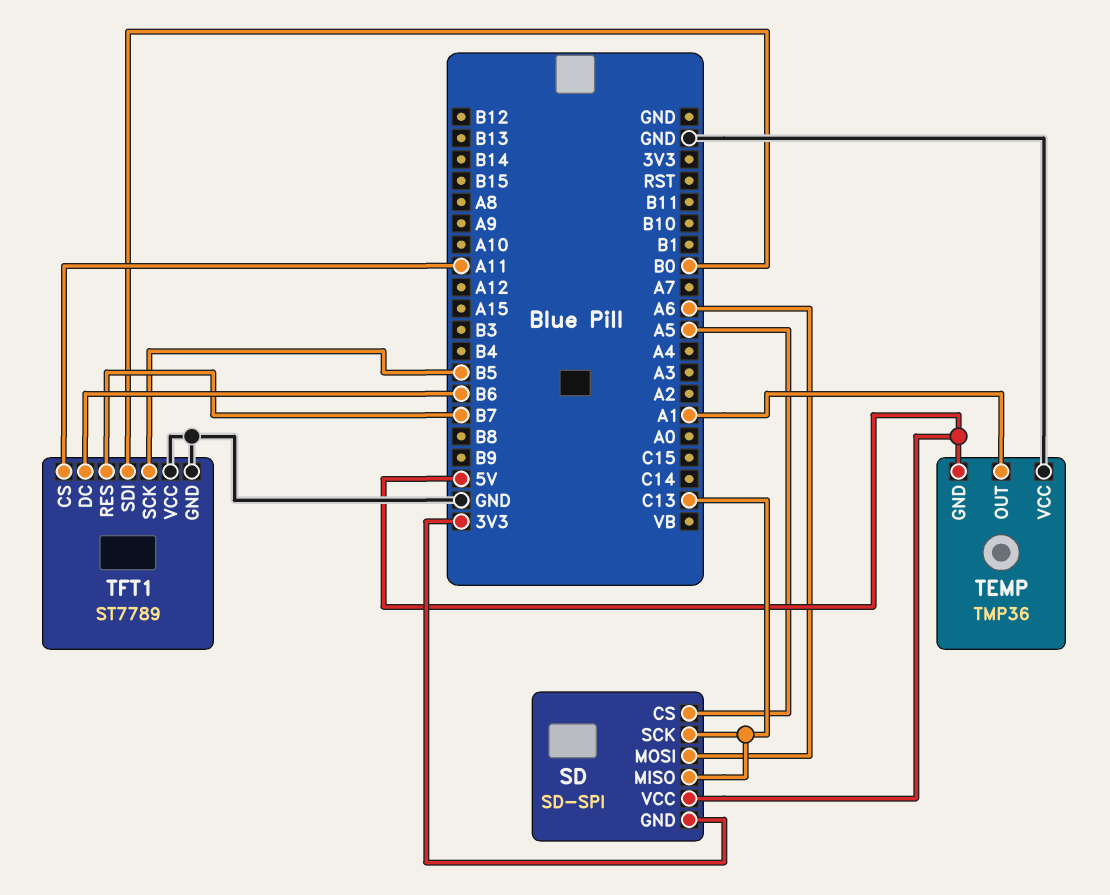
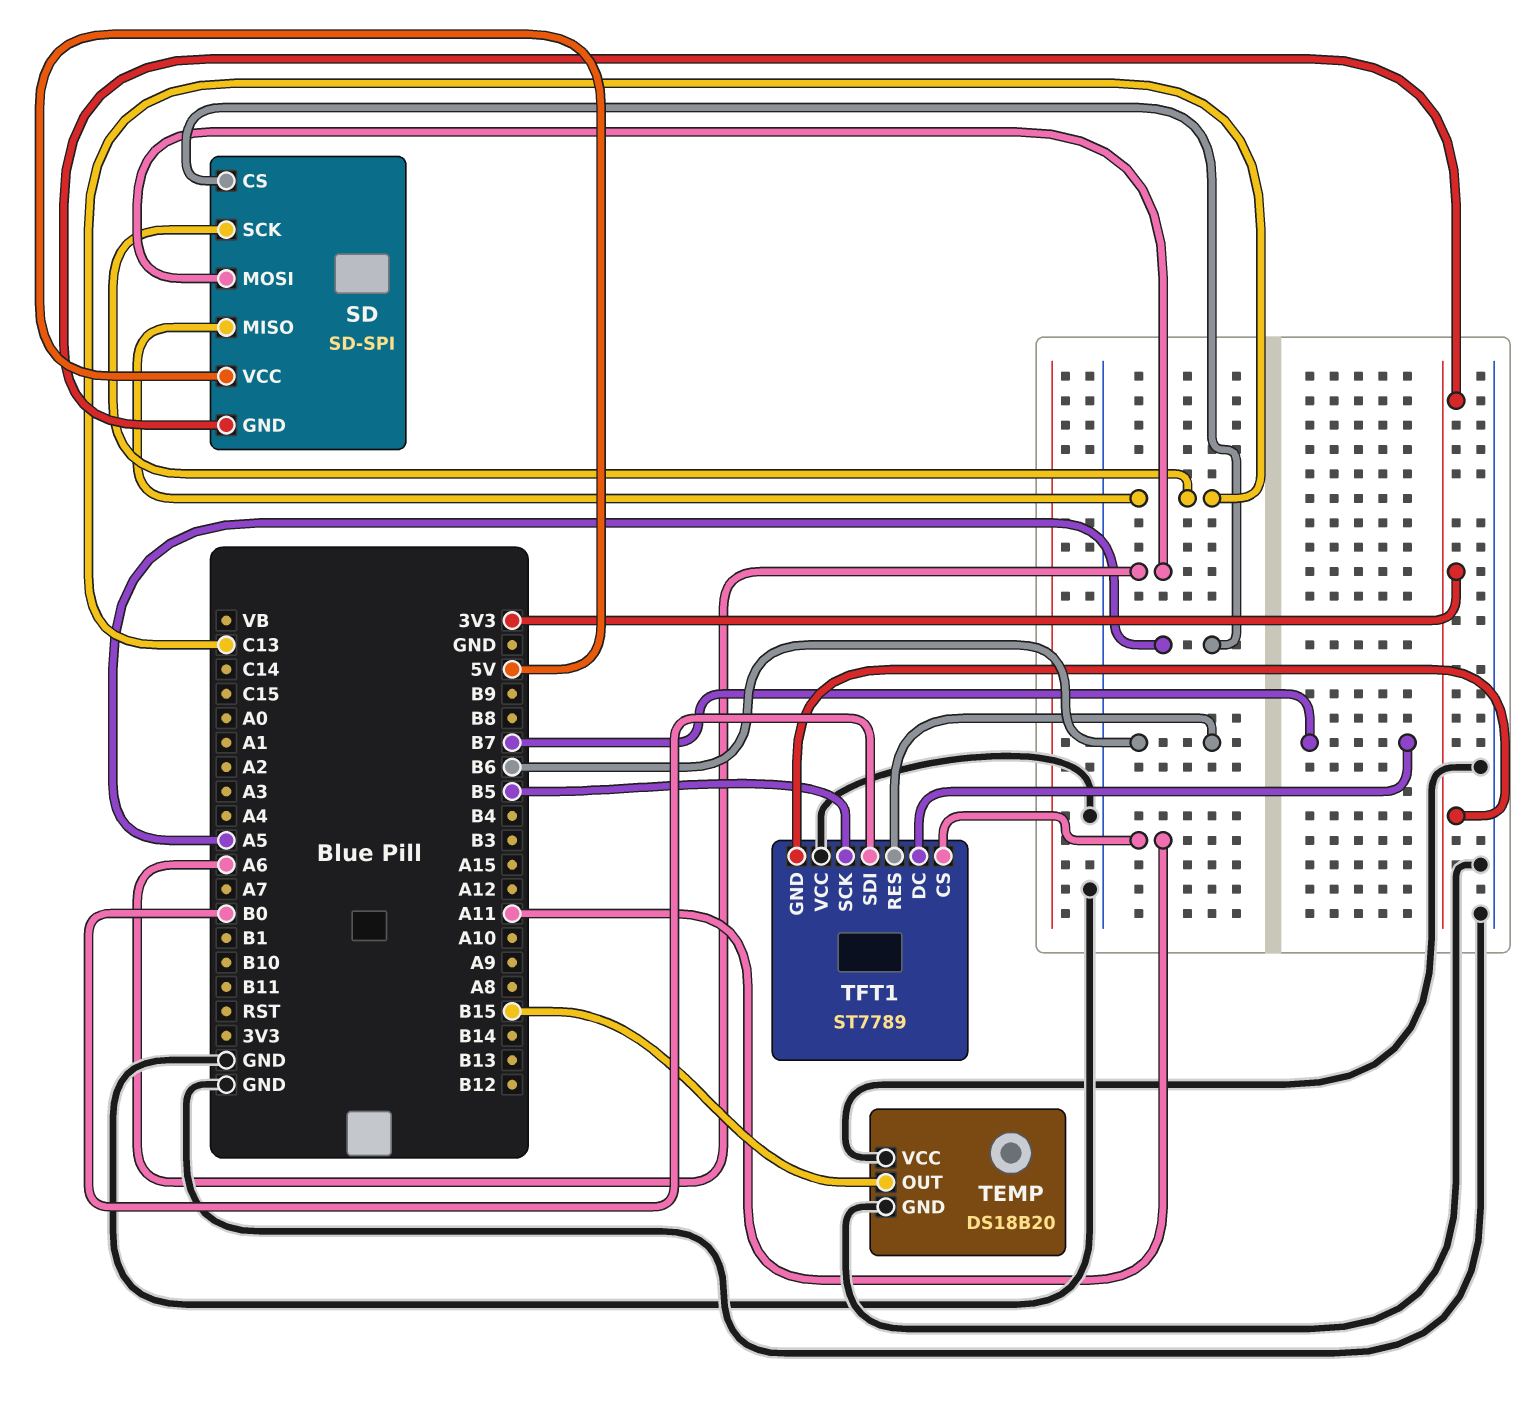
TEMP: TMP36 -> DS18B20
TEMP pin GND: 5V -> GND
TEMP pin OUT: A1 -> B15
TFT1 pin DC: B6 -> B7
TFT1 pin GND: GND -> 3V3
TFT1 pin RES: B7 -> B6

